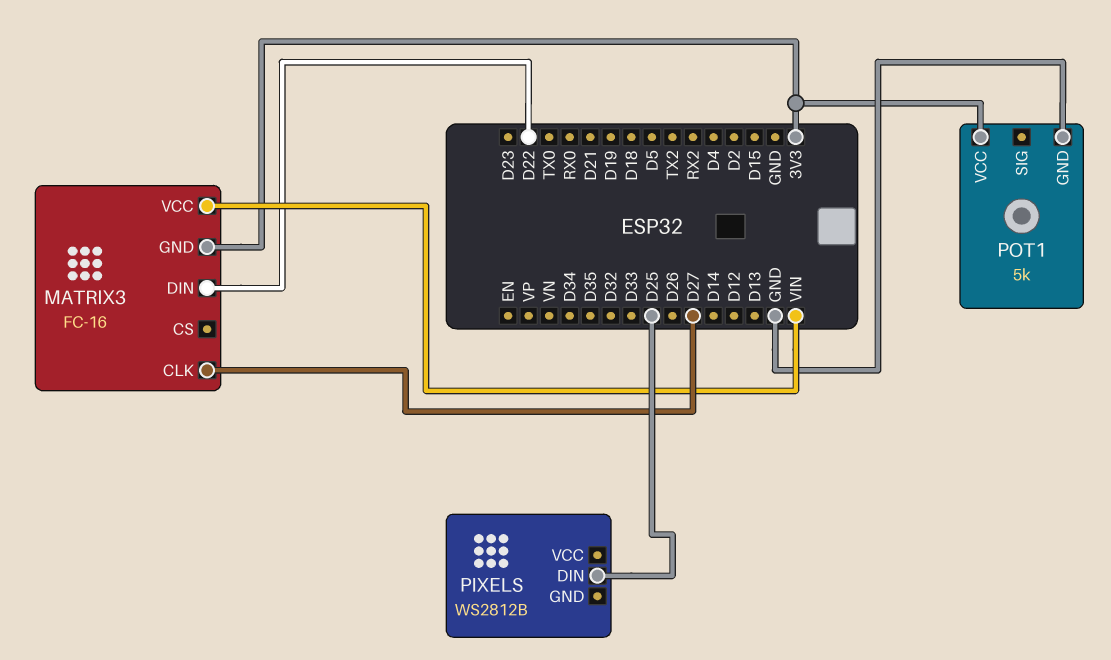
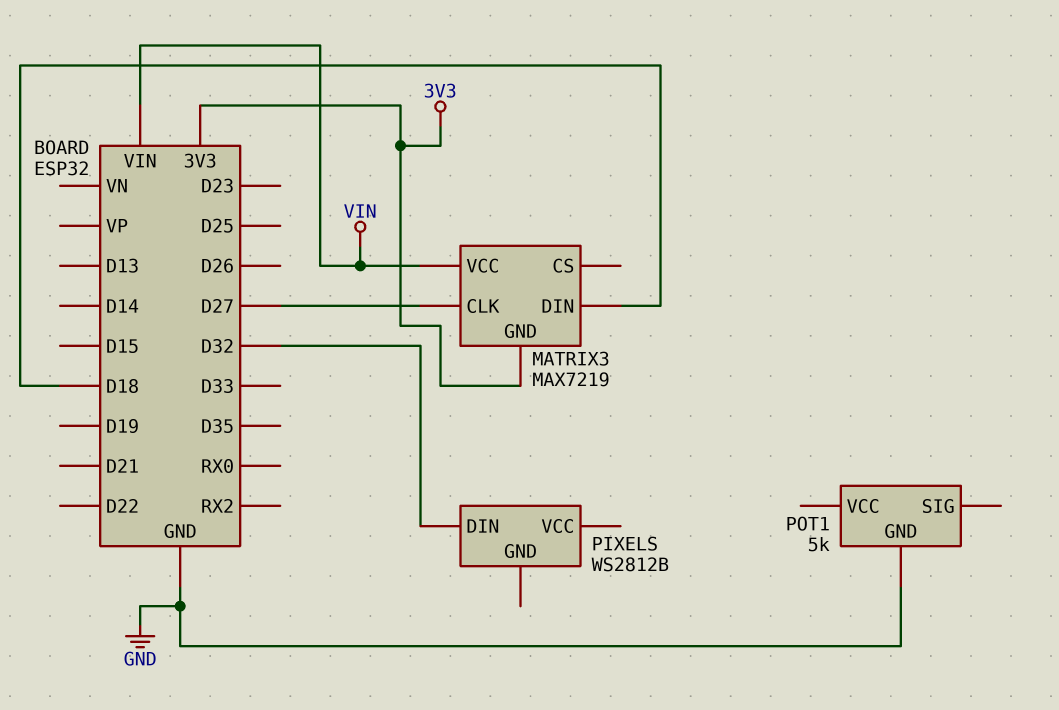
MATRIX3: FC-16 -> MAX7219
MATRIX3 pin DIN: D22 -> D18
PIXELS pin DIN: D25 -> D32
POT1 pin VCC: 3V3 -> none

